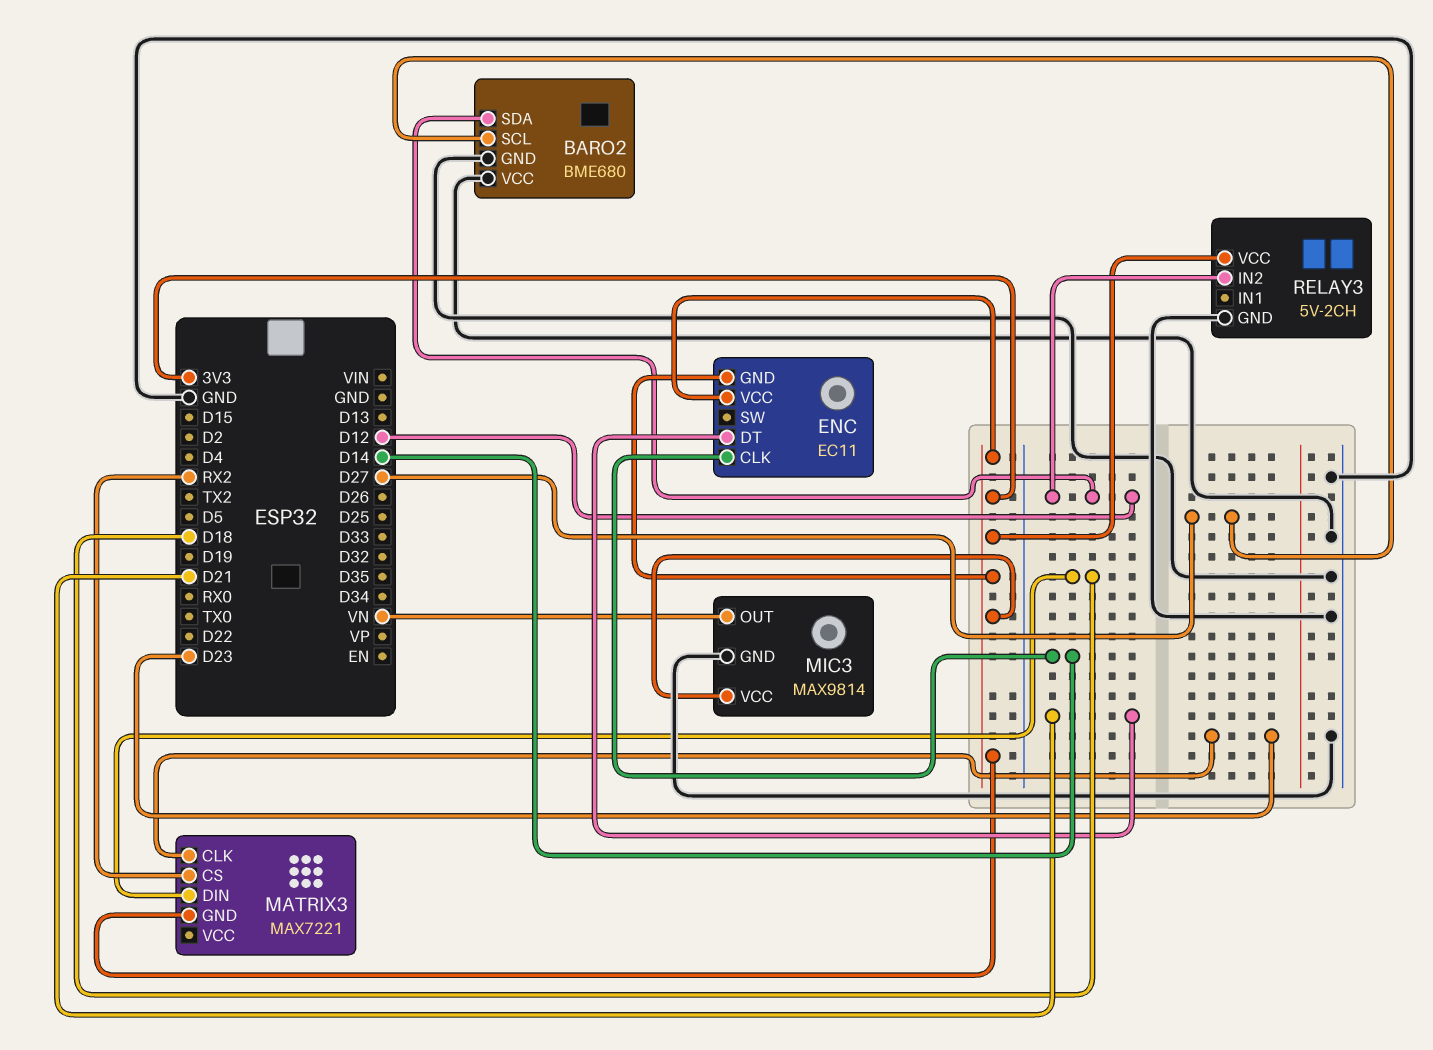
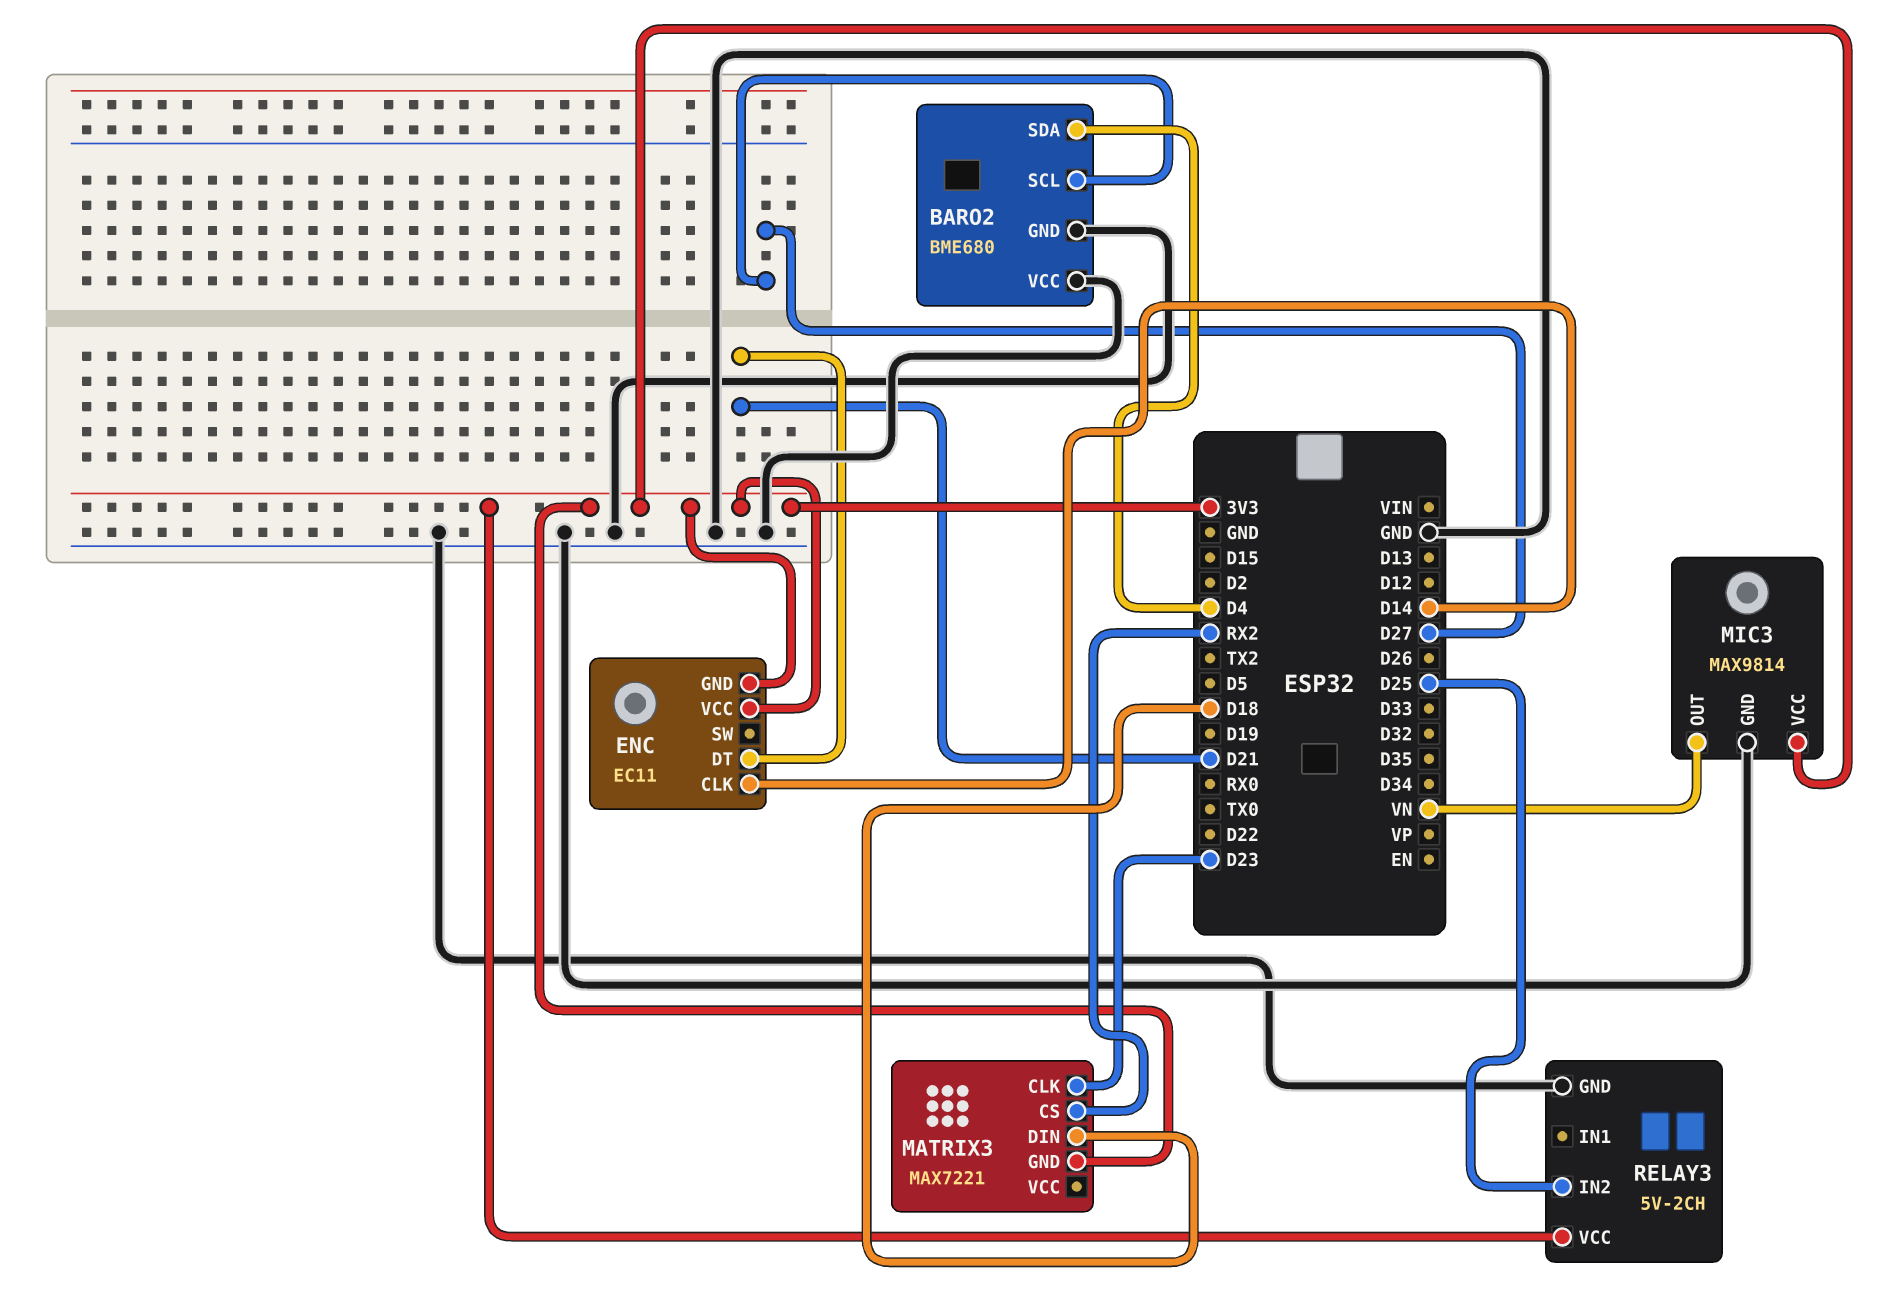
BARO2 pin SDA: D12 -> D4
RELAY3 pin IN2: D12 -> D25

